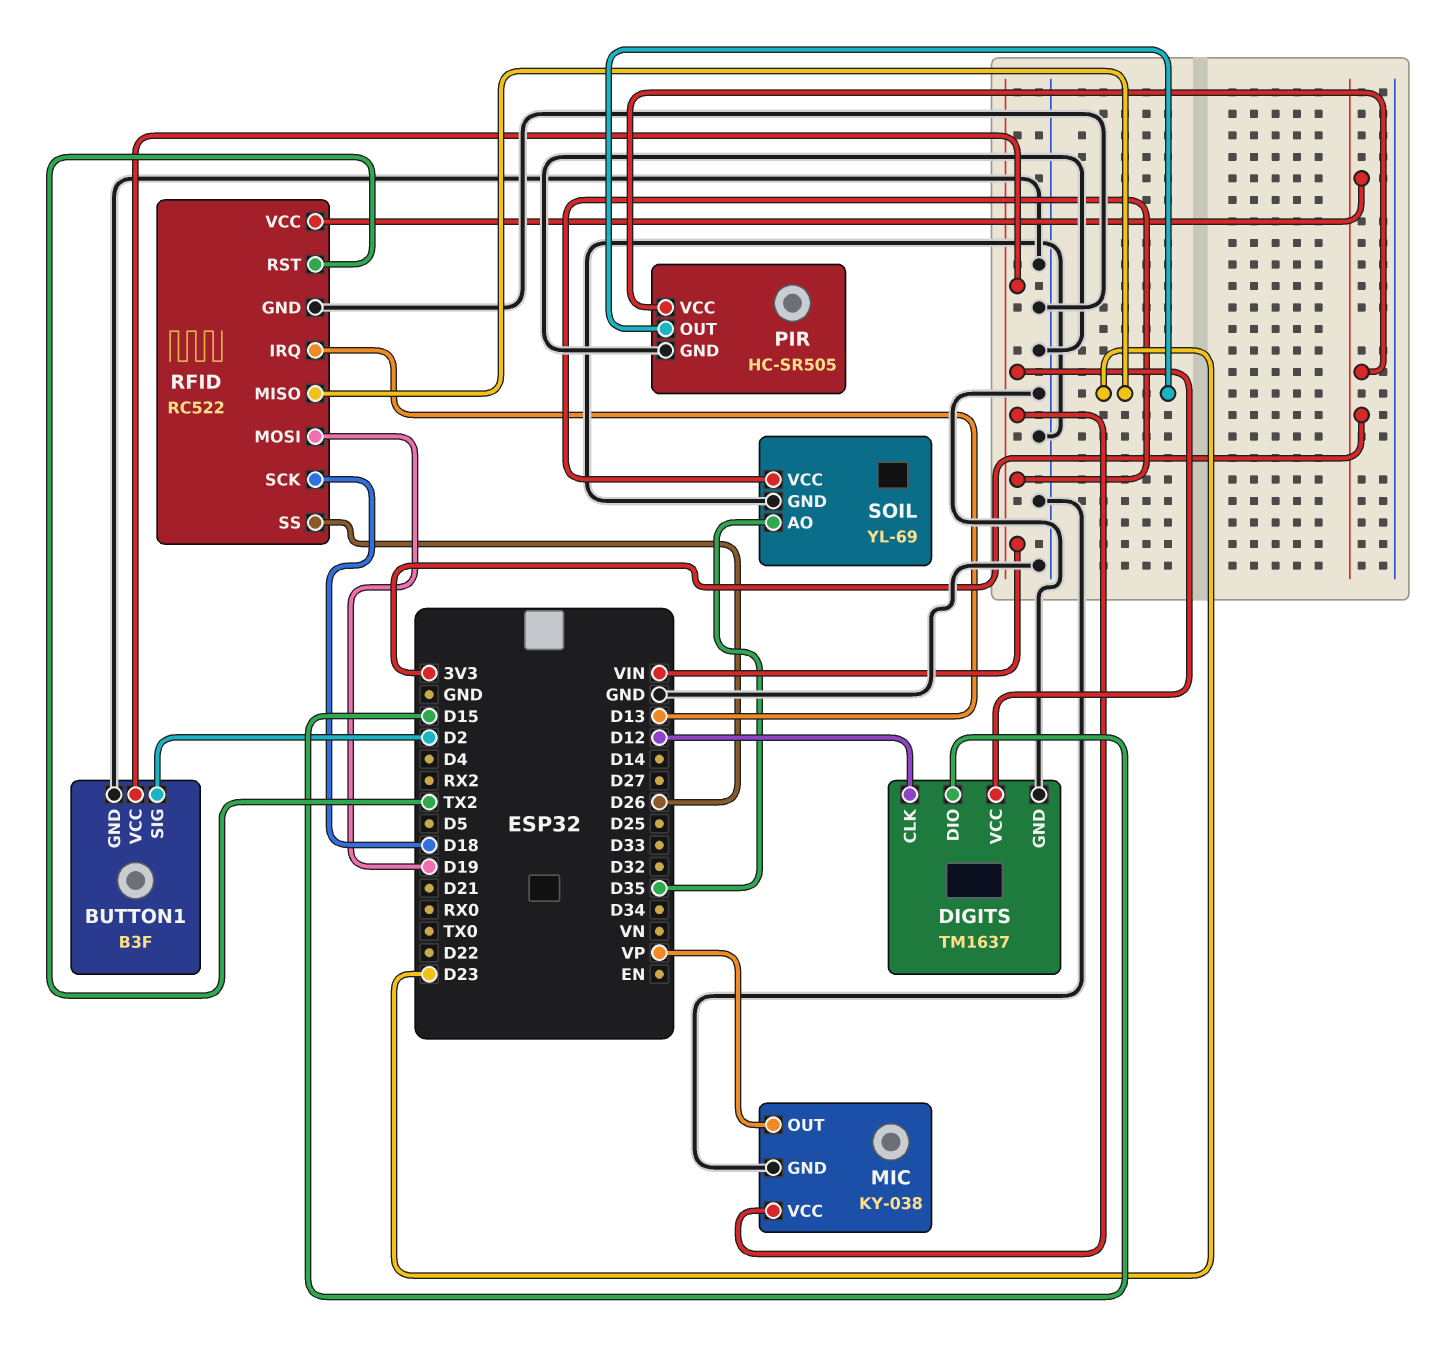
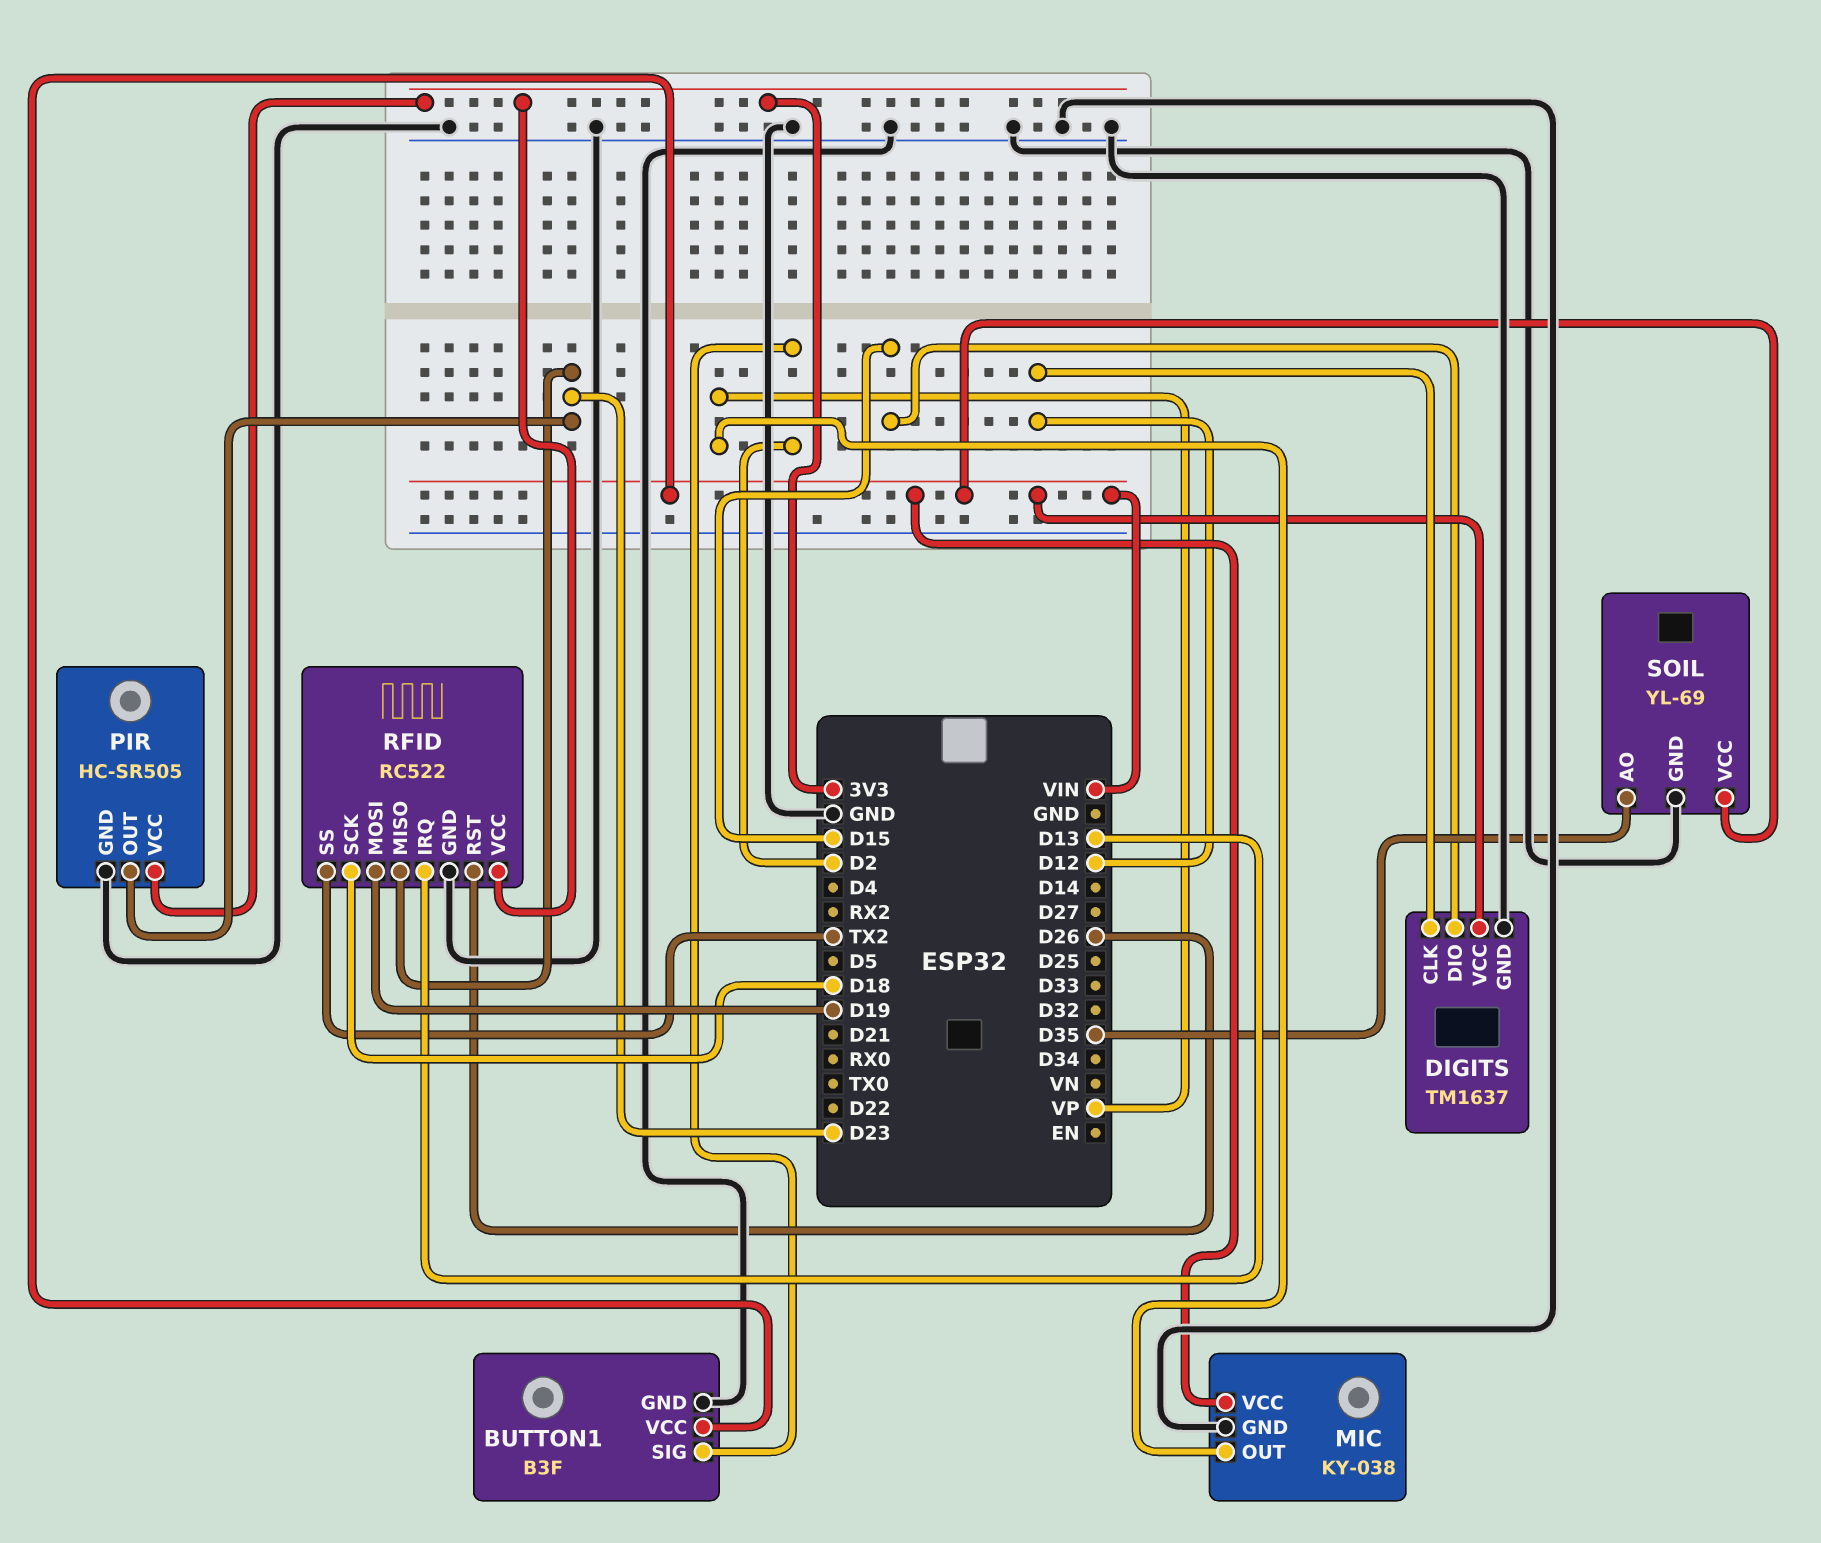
RFID pin RST: TX2 -> D26
RFID pin SS: D26 -> TX2

